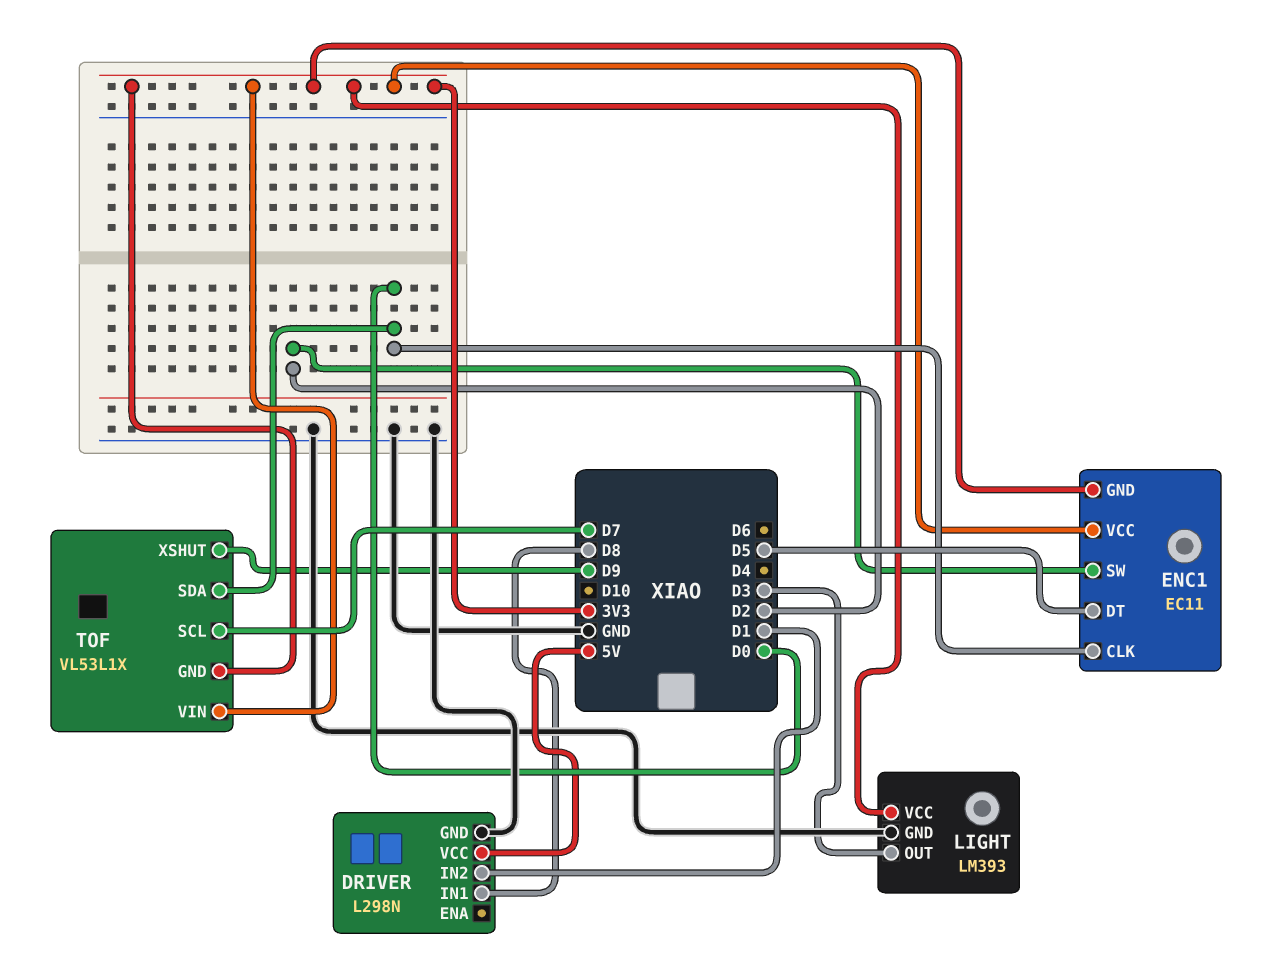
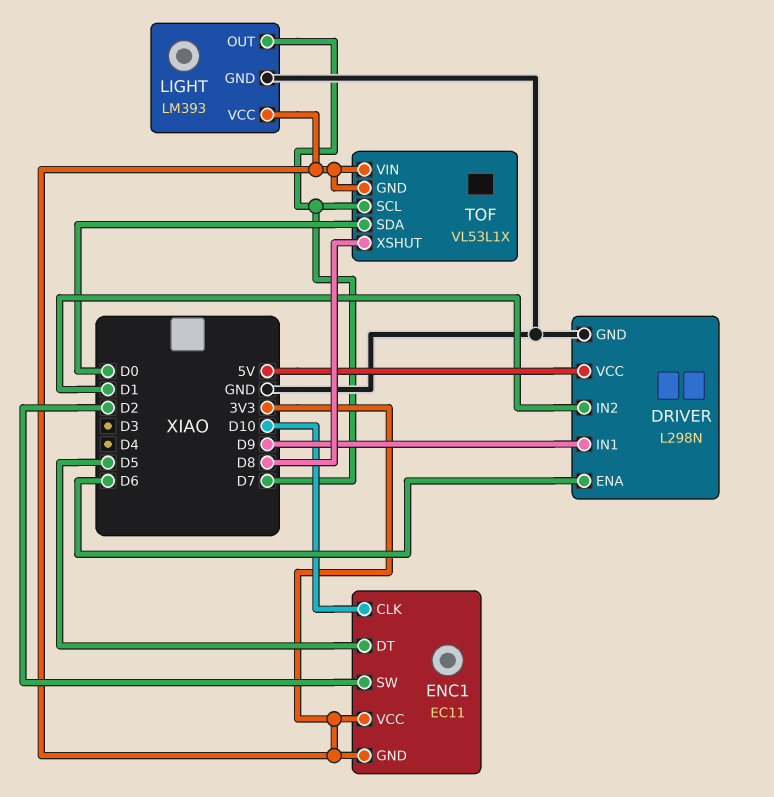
DRIVER pin ENA: none -> D6
DRIVER pin IN1: D8 -> D9
ENC1 pin CLK: D0 -> D10
LIGHT pin OUT: D3 -> D7
TOF pin XSHUT: D9 -> D8

